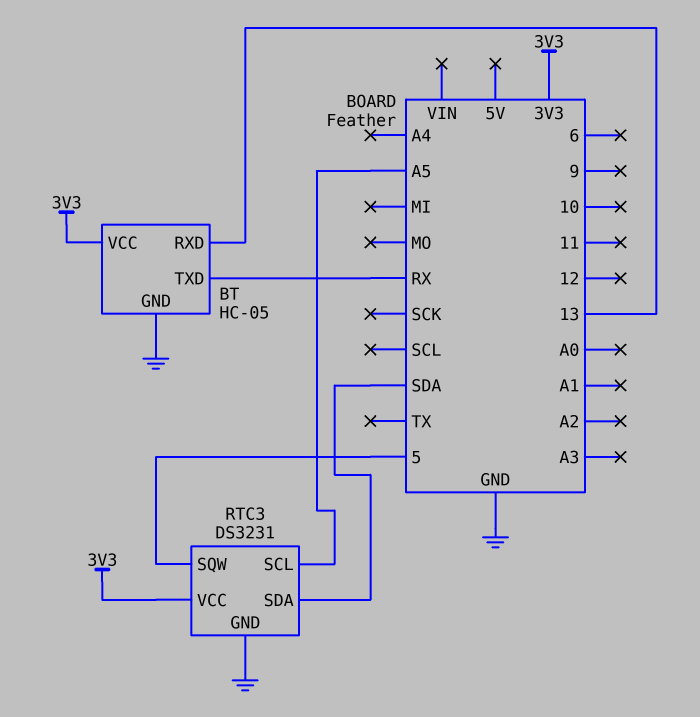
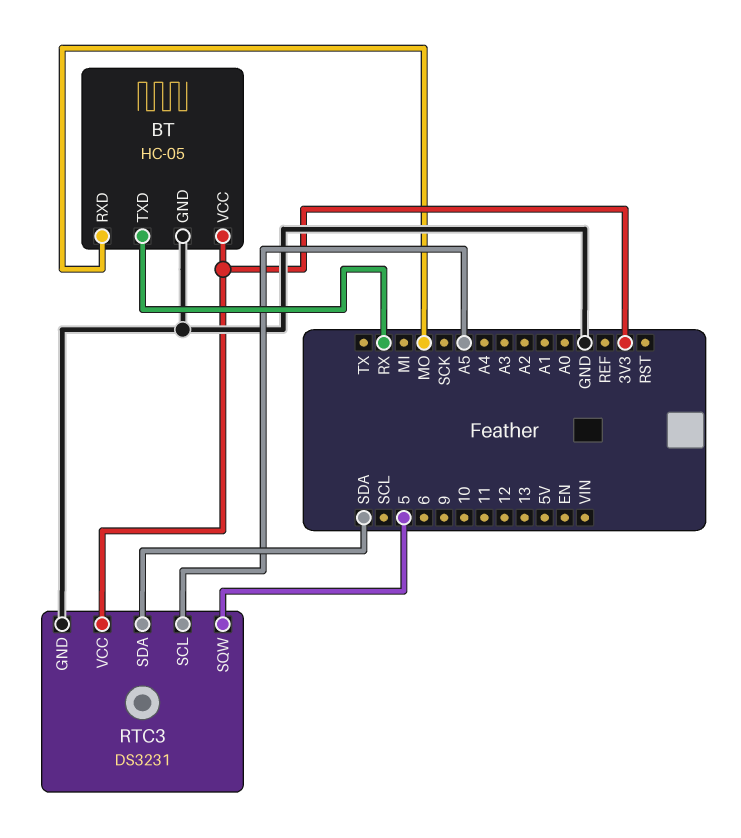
BT pin RXD: 13 -> MO

